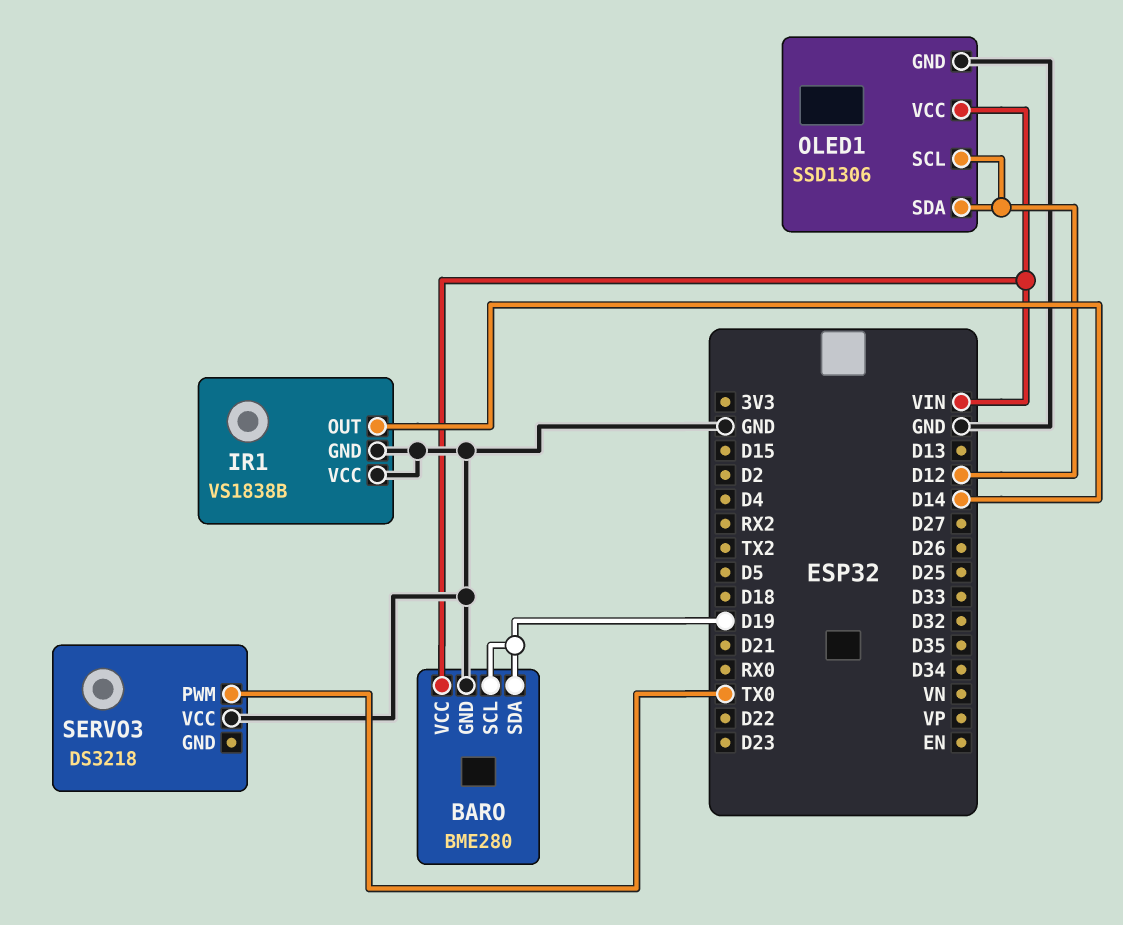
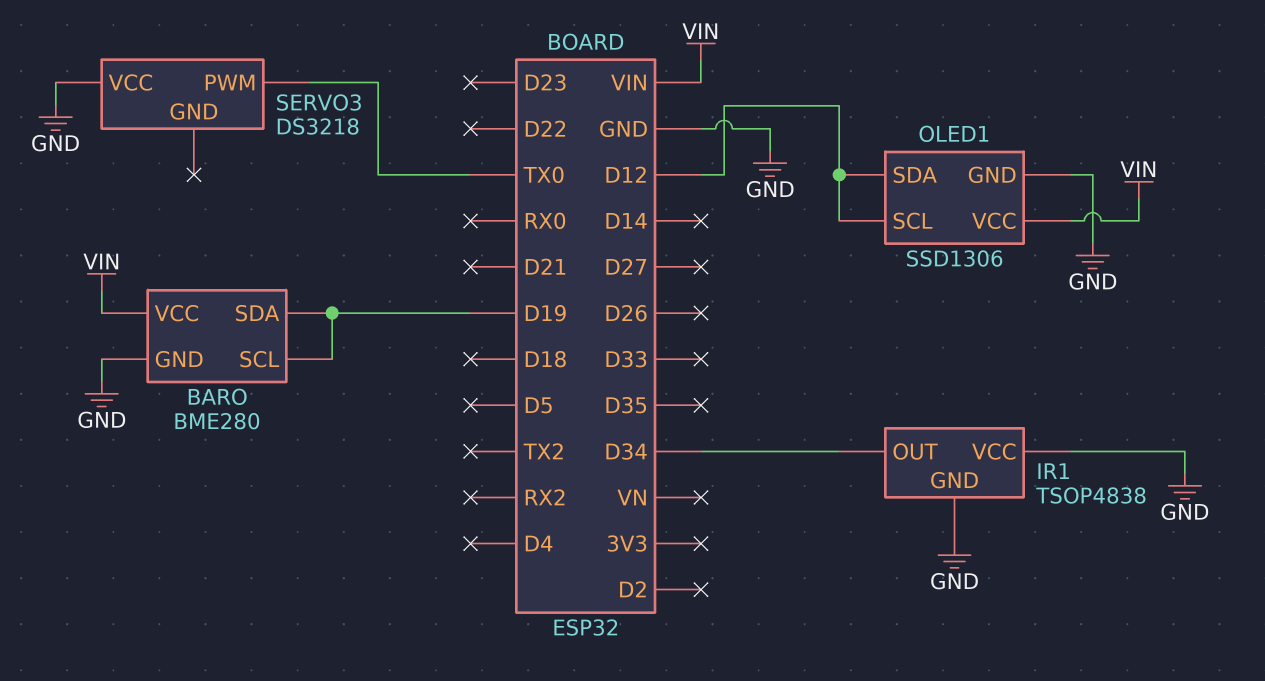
IR1: VS1838B -> TSOP4838
IR1 pin OUT: D14 -> D34

